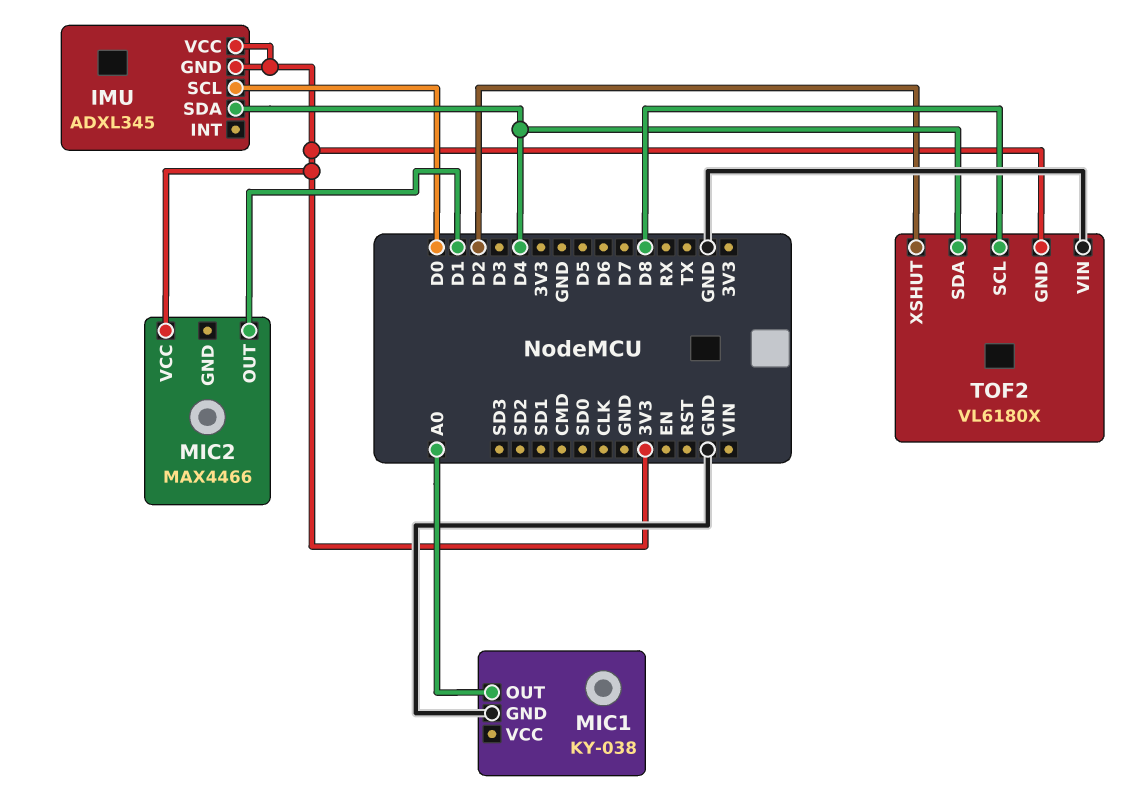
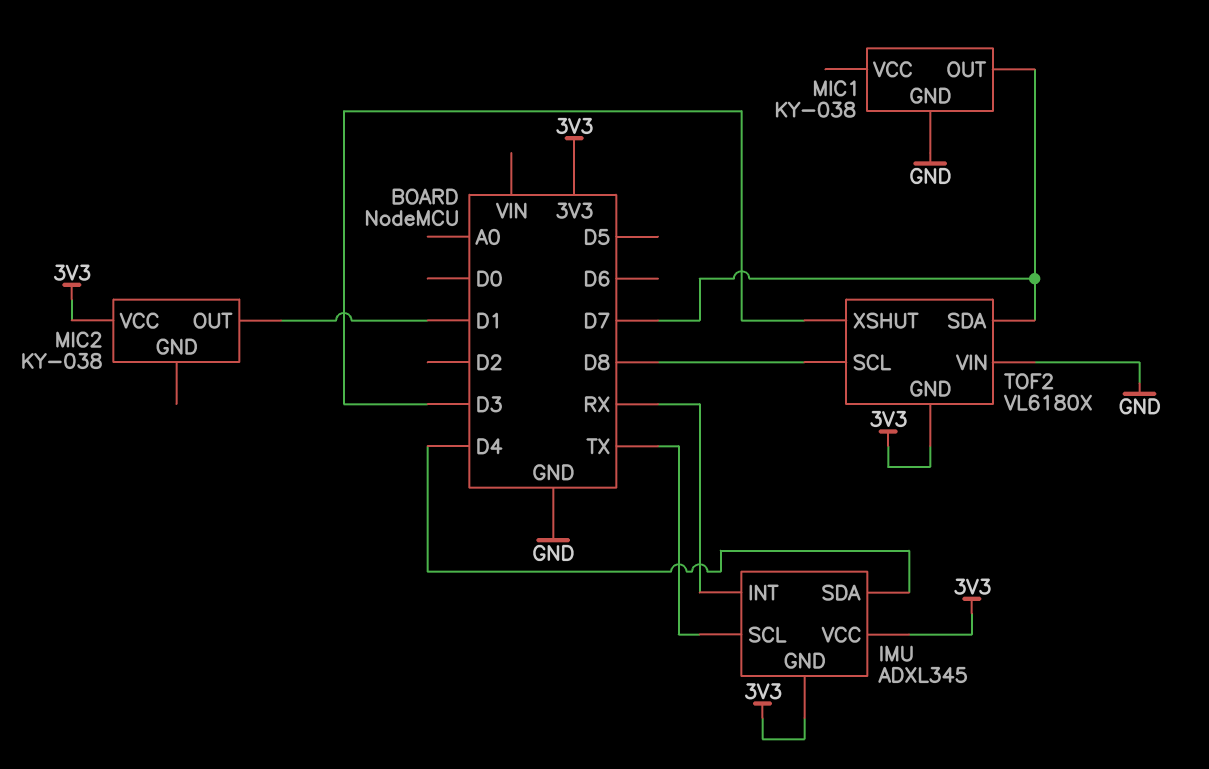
IMU pin INT: none -> RX
IMU pin SCL: D0 -> TX
MIC1 pin OUT: A0 -> D7
MIC2: MAX4466 -> KY-038
TOF2 pin SDA: D4 -> D7
TOF2 pin XSHUT: D2 -> D3

